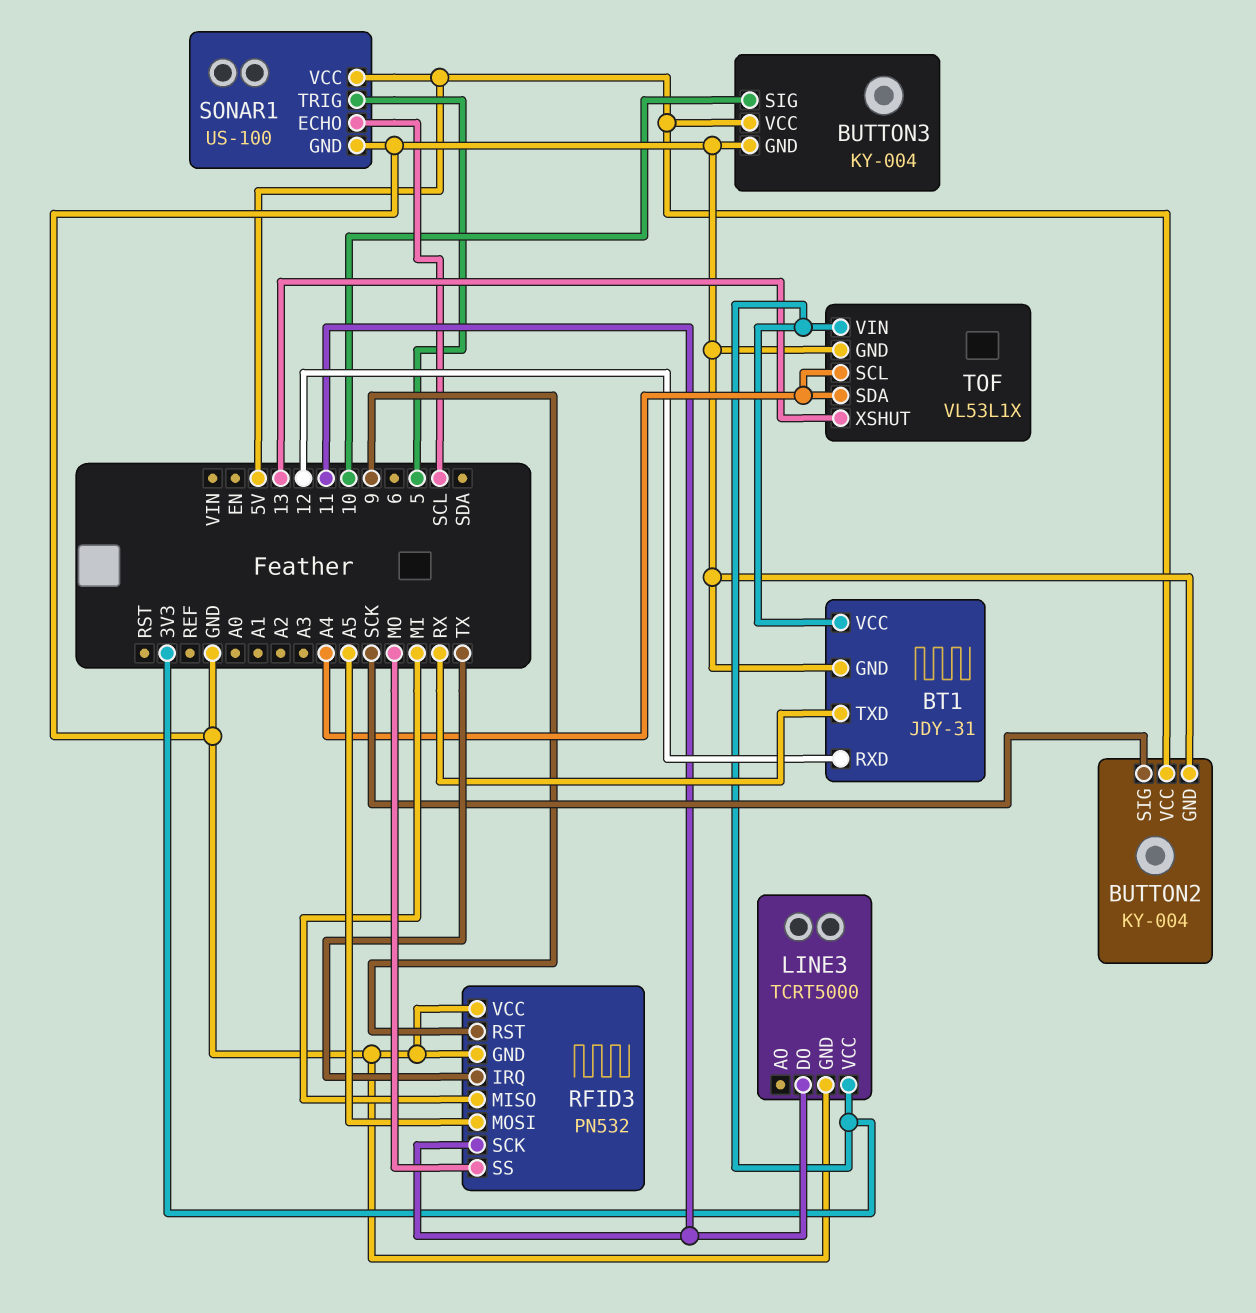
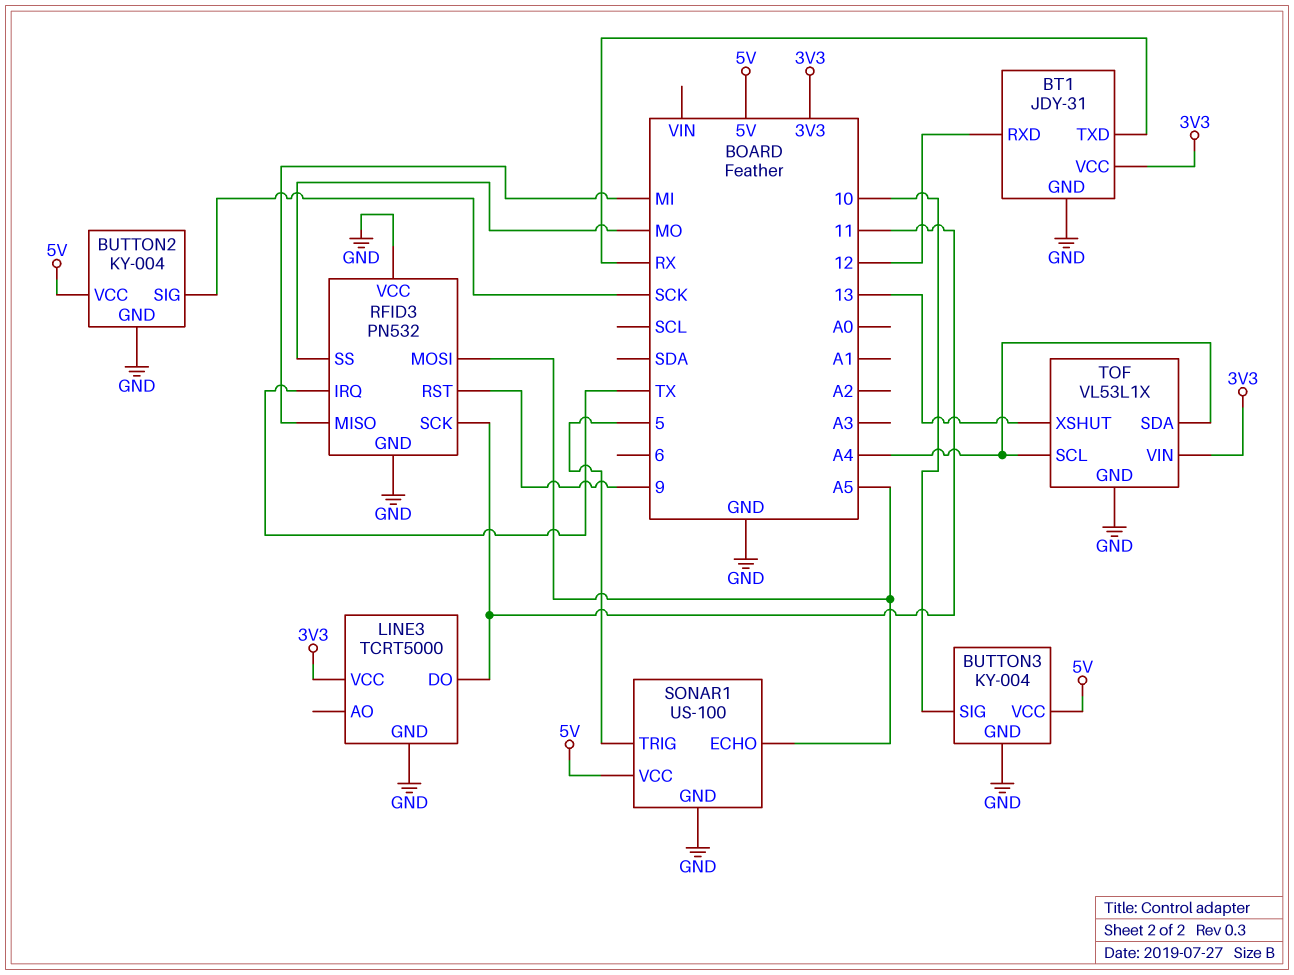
SONAR1 pin ECHO: SCL -> A5

